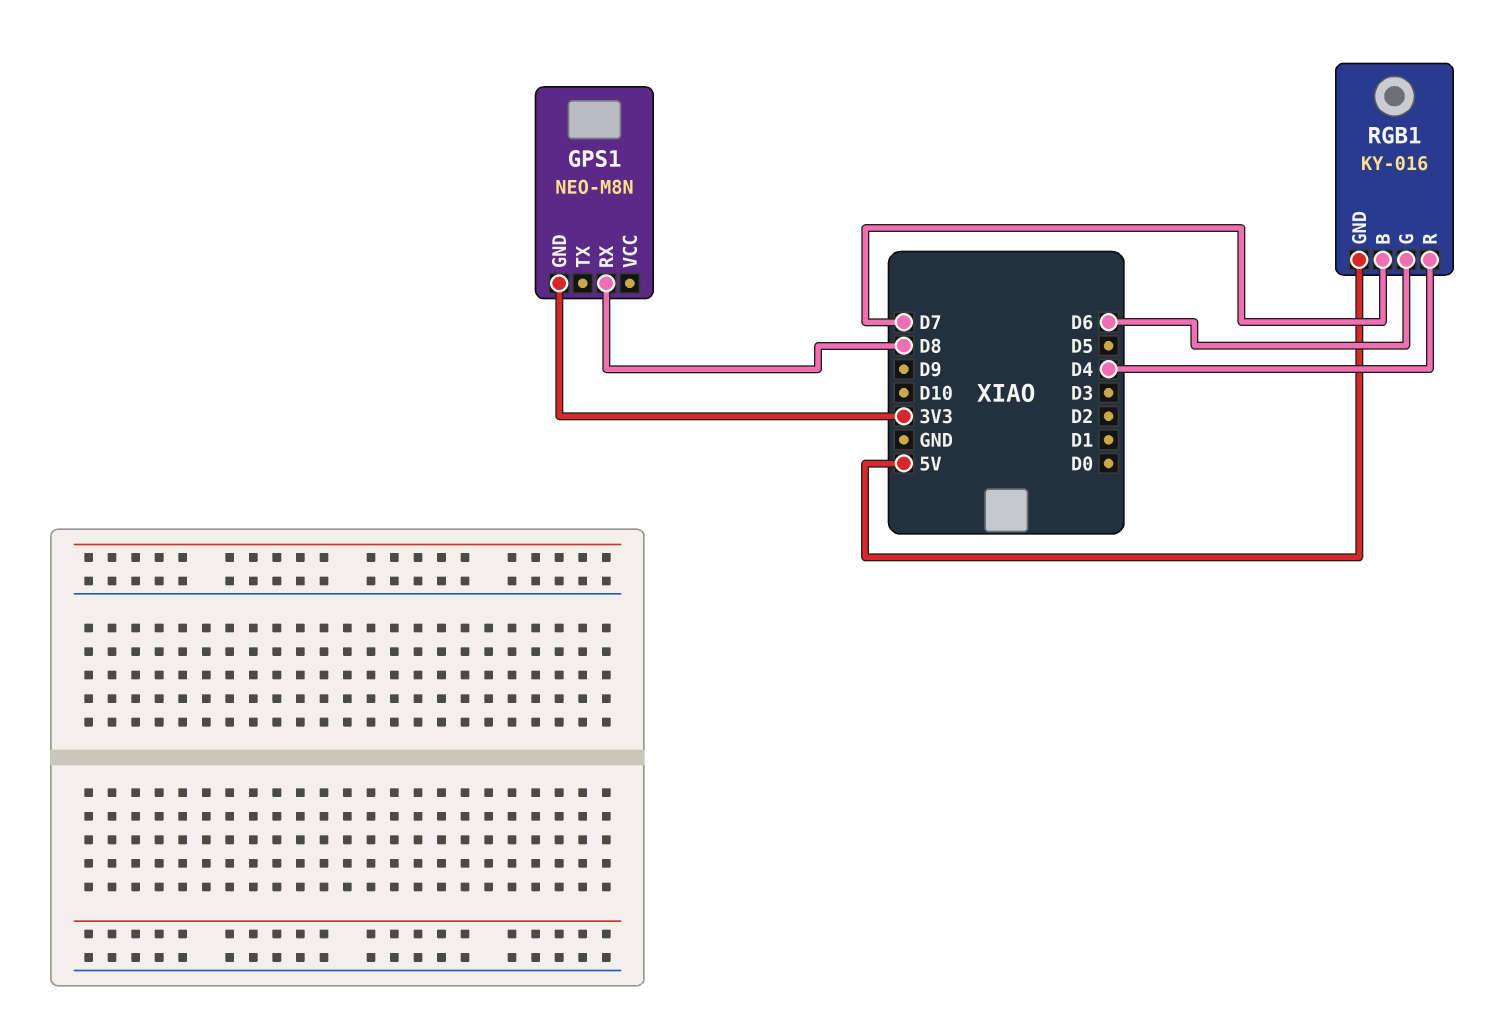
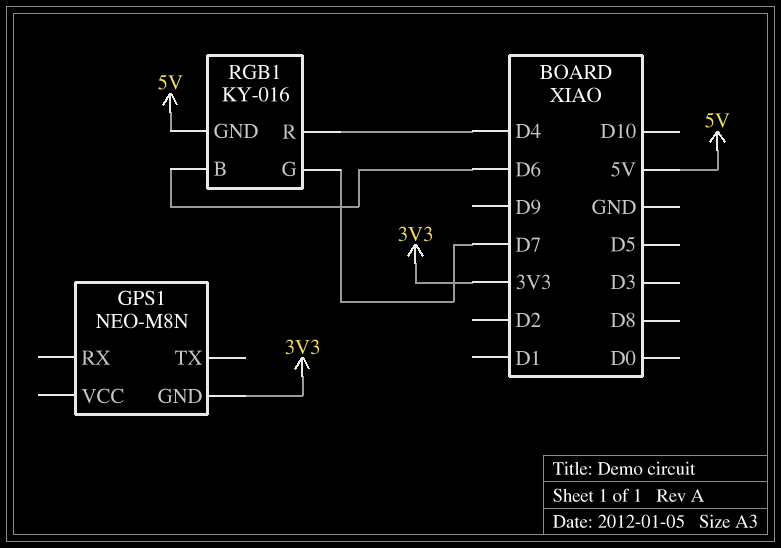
GPS1 pin RX: D8 -> none
RGB1 pin B: D7 -> D6
RGB1 pin G: D6 -> D7

